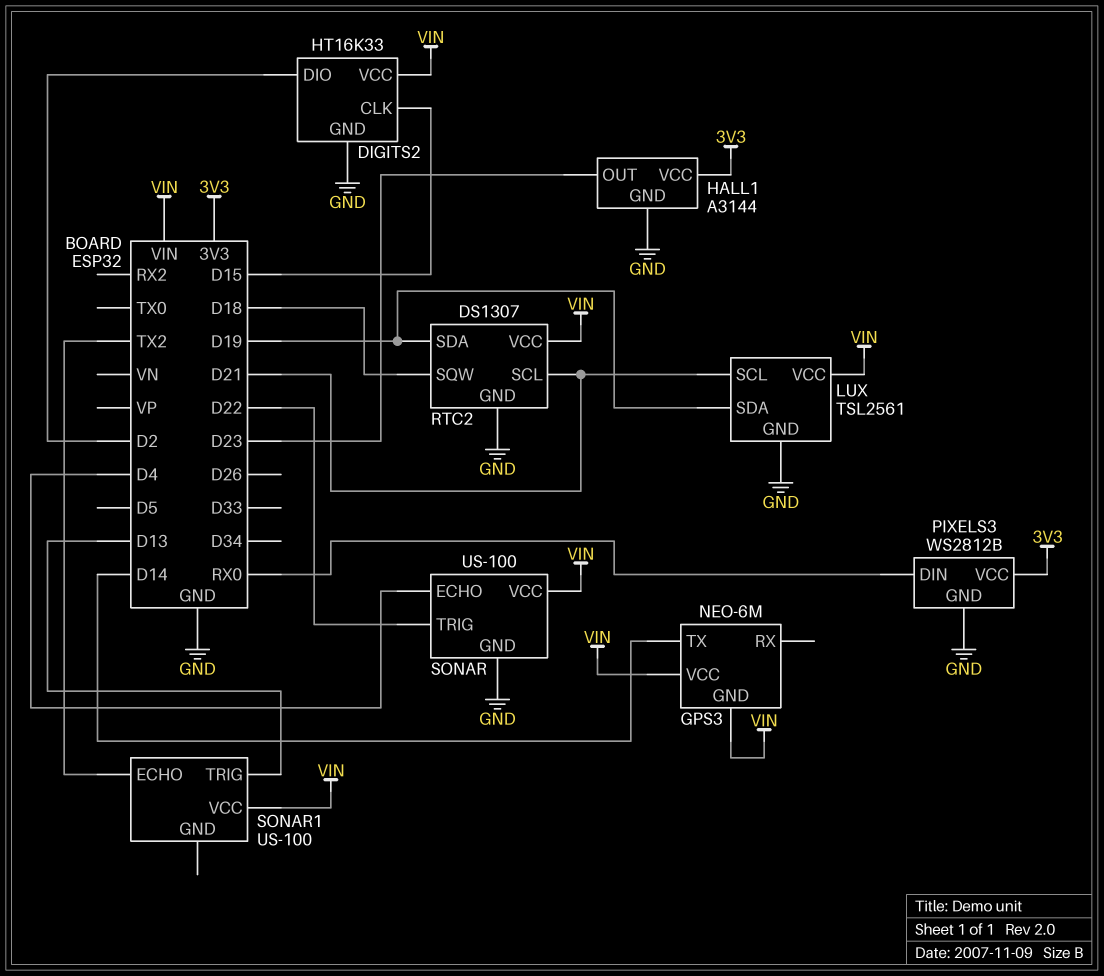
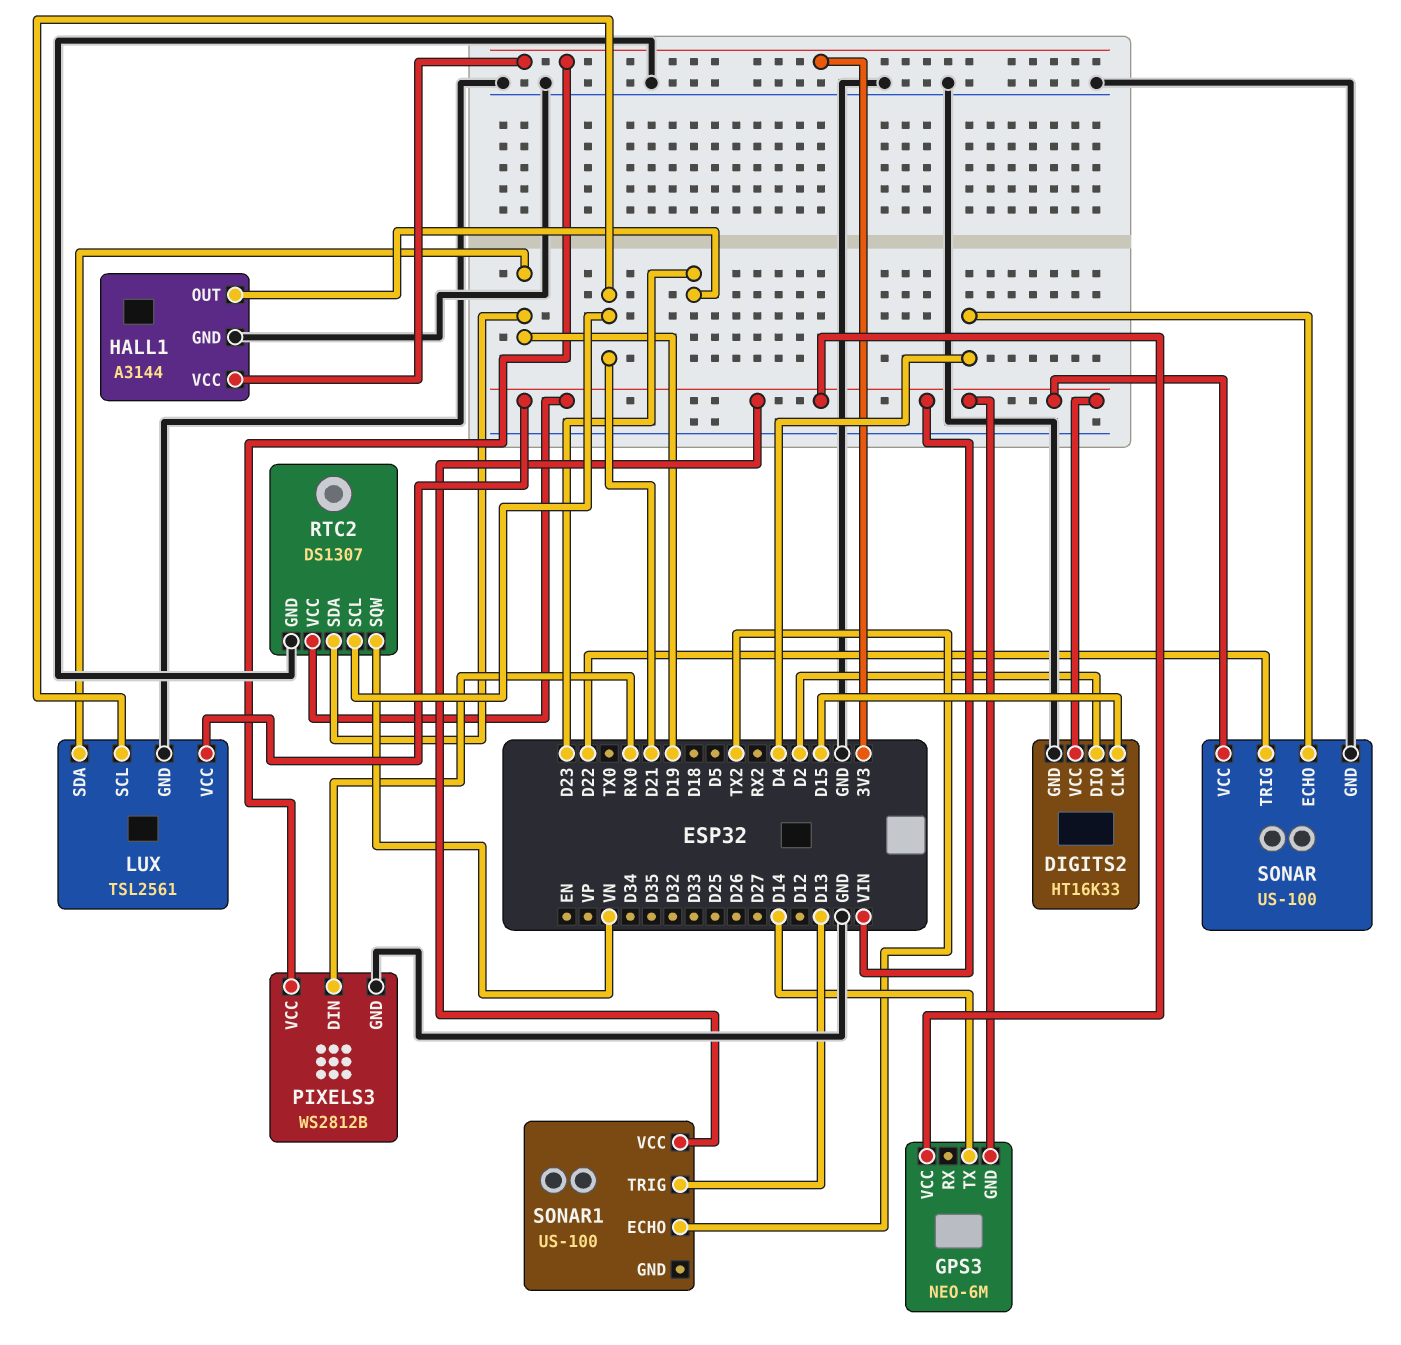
RTC2 pin SQW: D18 -> VN

